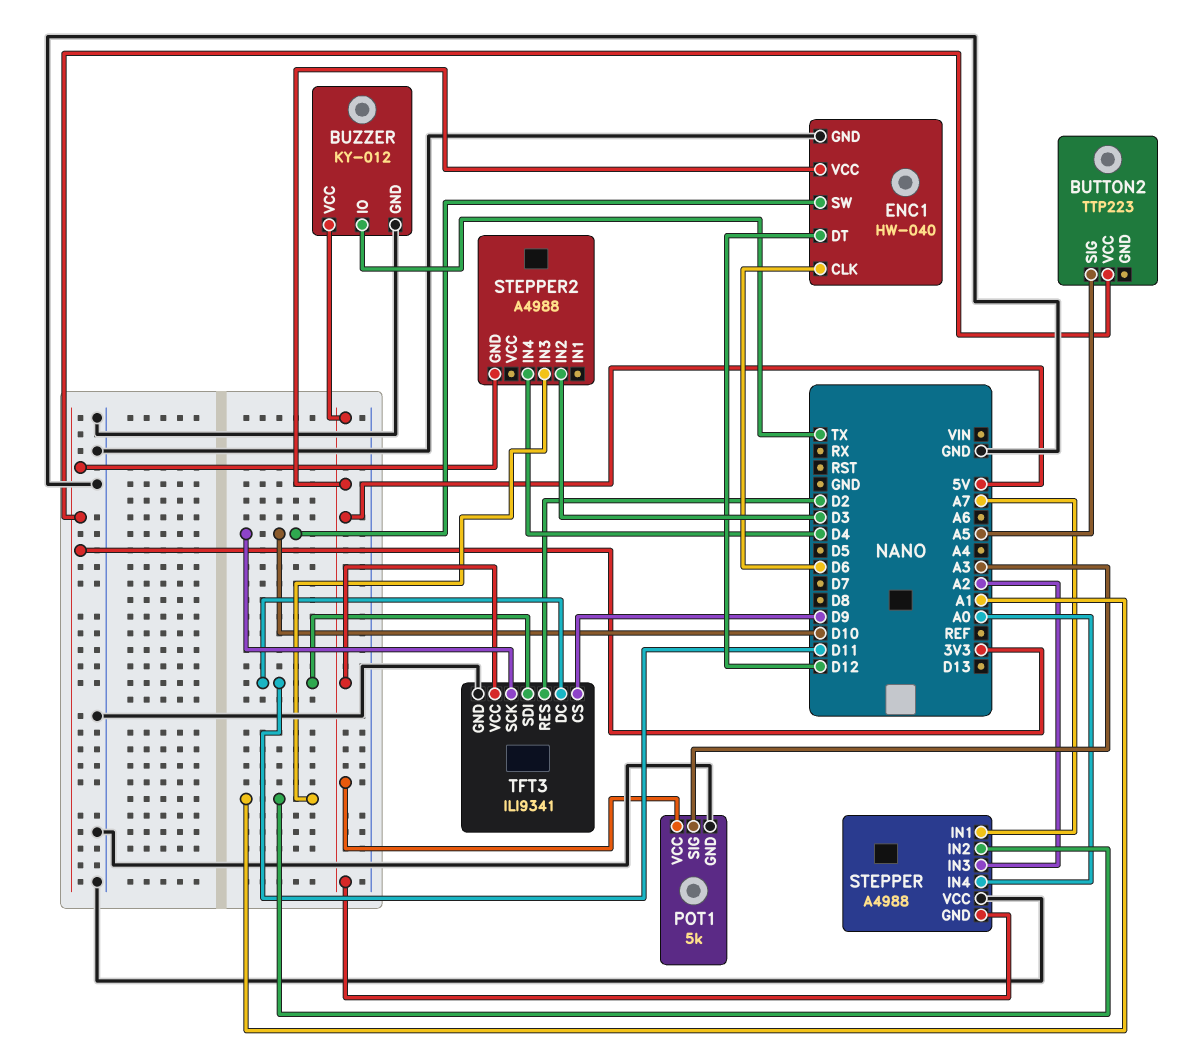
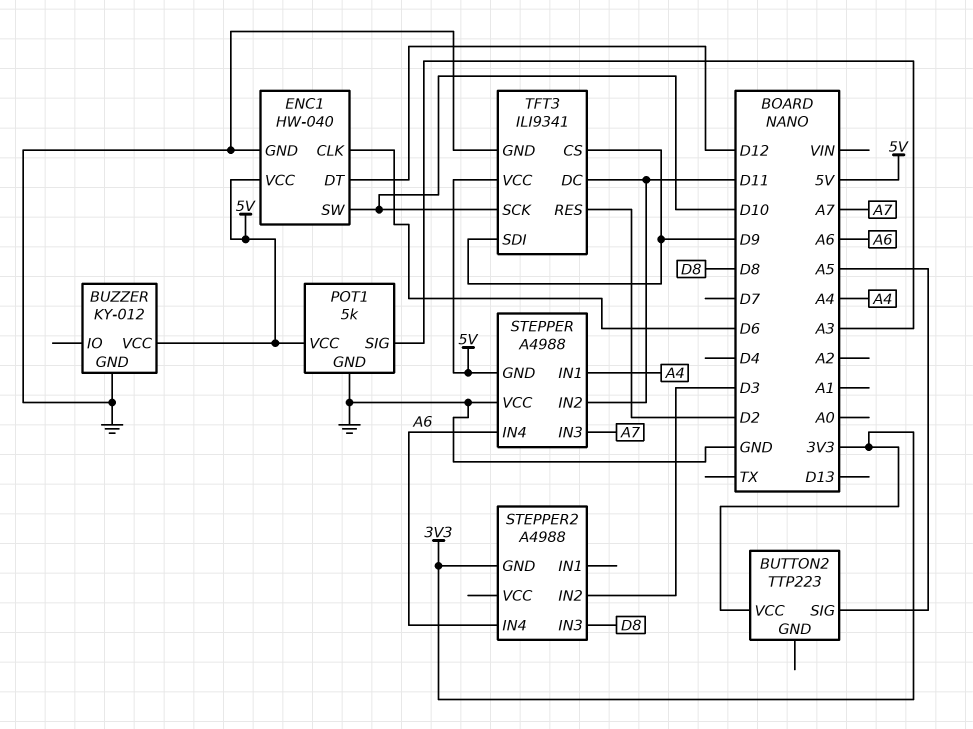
BUZZER pin IO: TX -> none
STEPPER pin IN1: A7 -> A4
STEPPER pin IN2: A1 -> D11
STEPPER pin IN3: A2 -> A7
STEPPER pin IN4: A0 -> A6
STEPPER2 pin IN3: A1 -> D8
STEPPER2 pin IN4: D4 -> A6
TFT3 pin SDI: D11 -> D9

